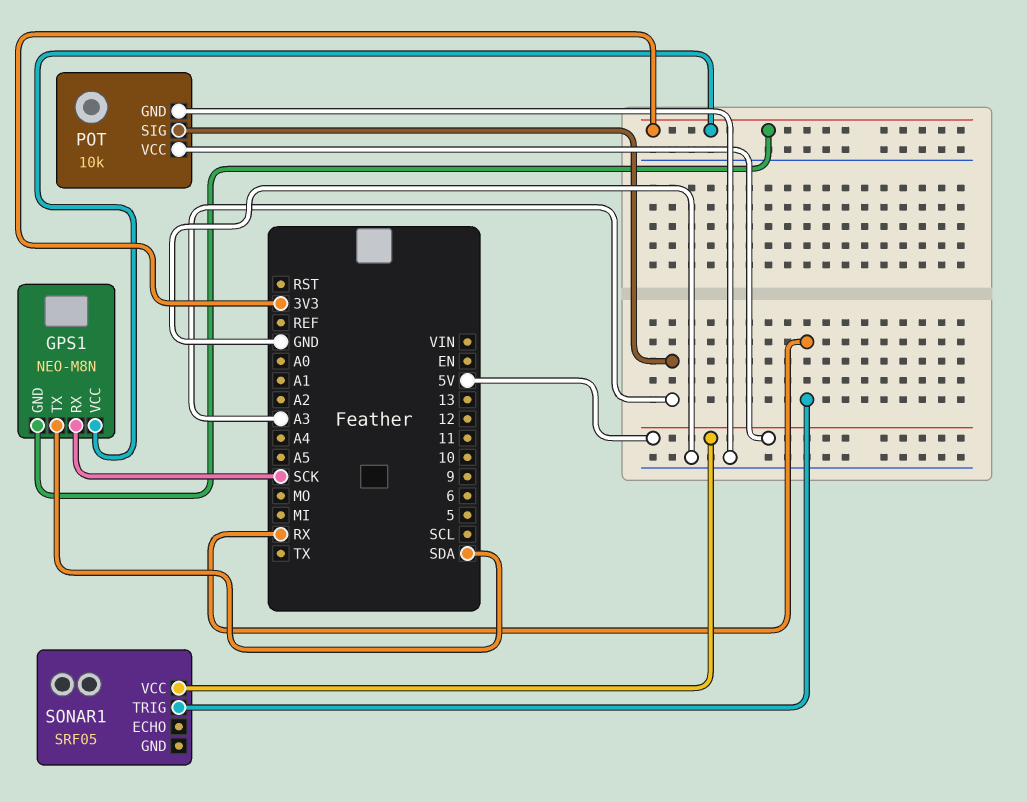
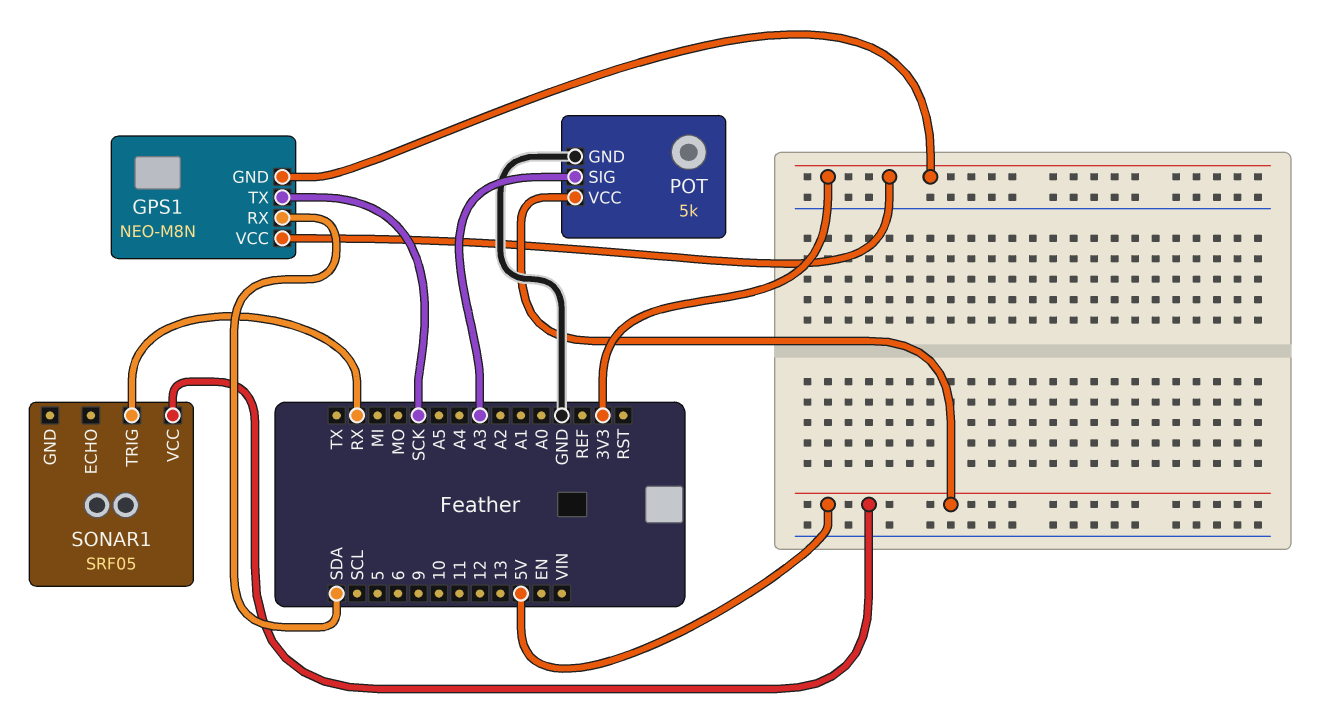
GPS1 pin RX: SCK -> SDA
GPS1 pin TX: SDA -> SCK
POT: 10k -> 5k

